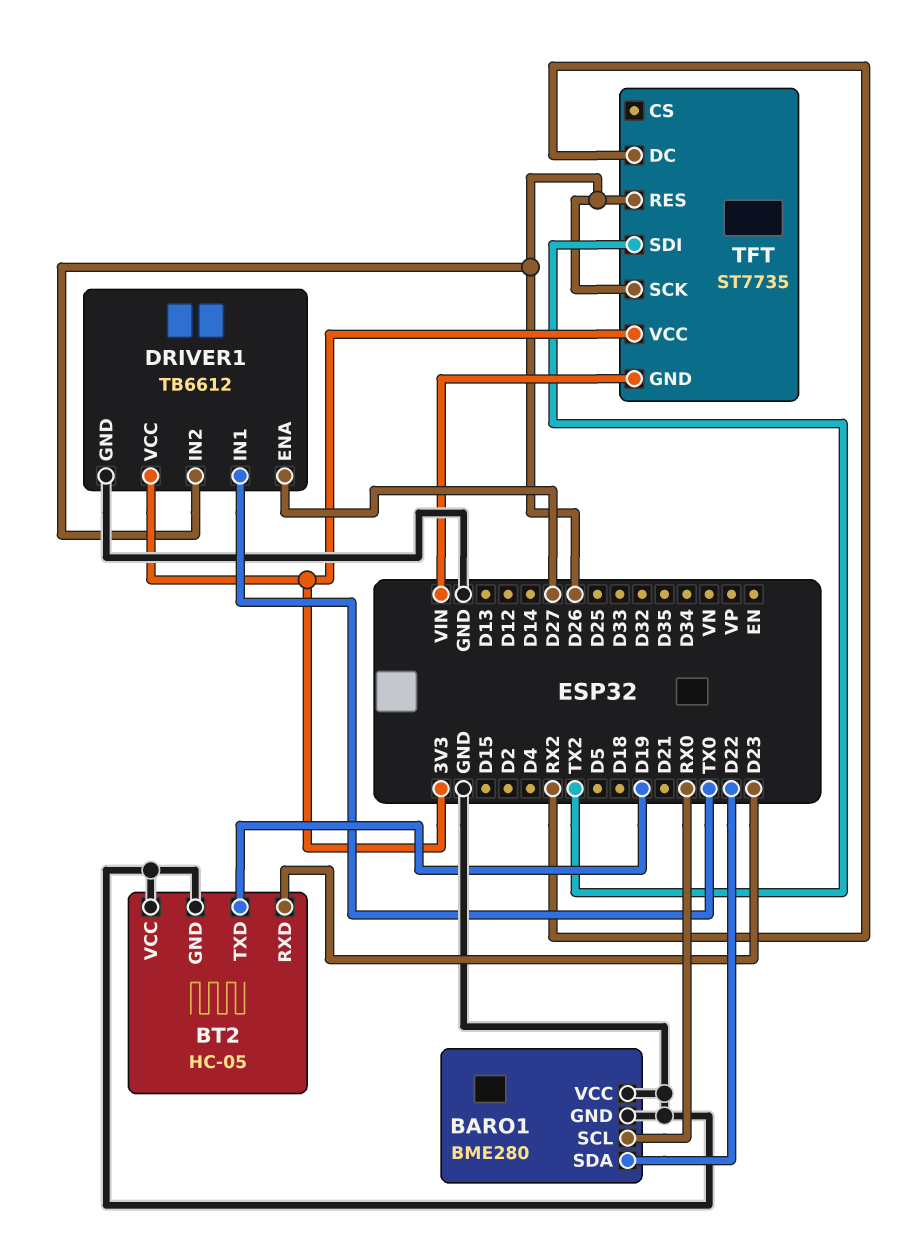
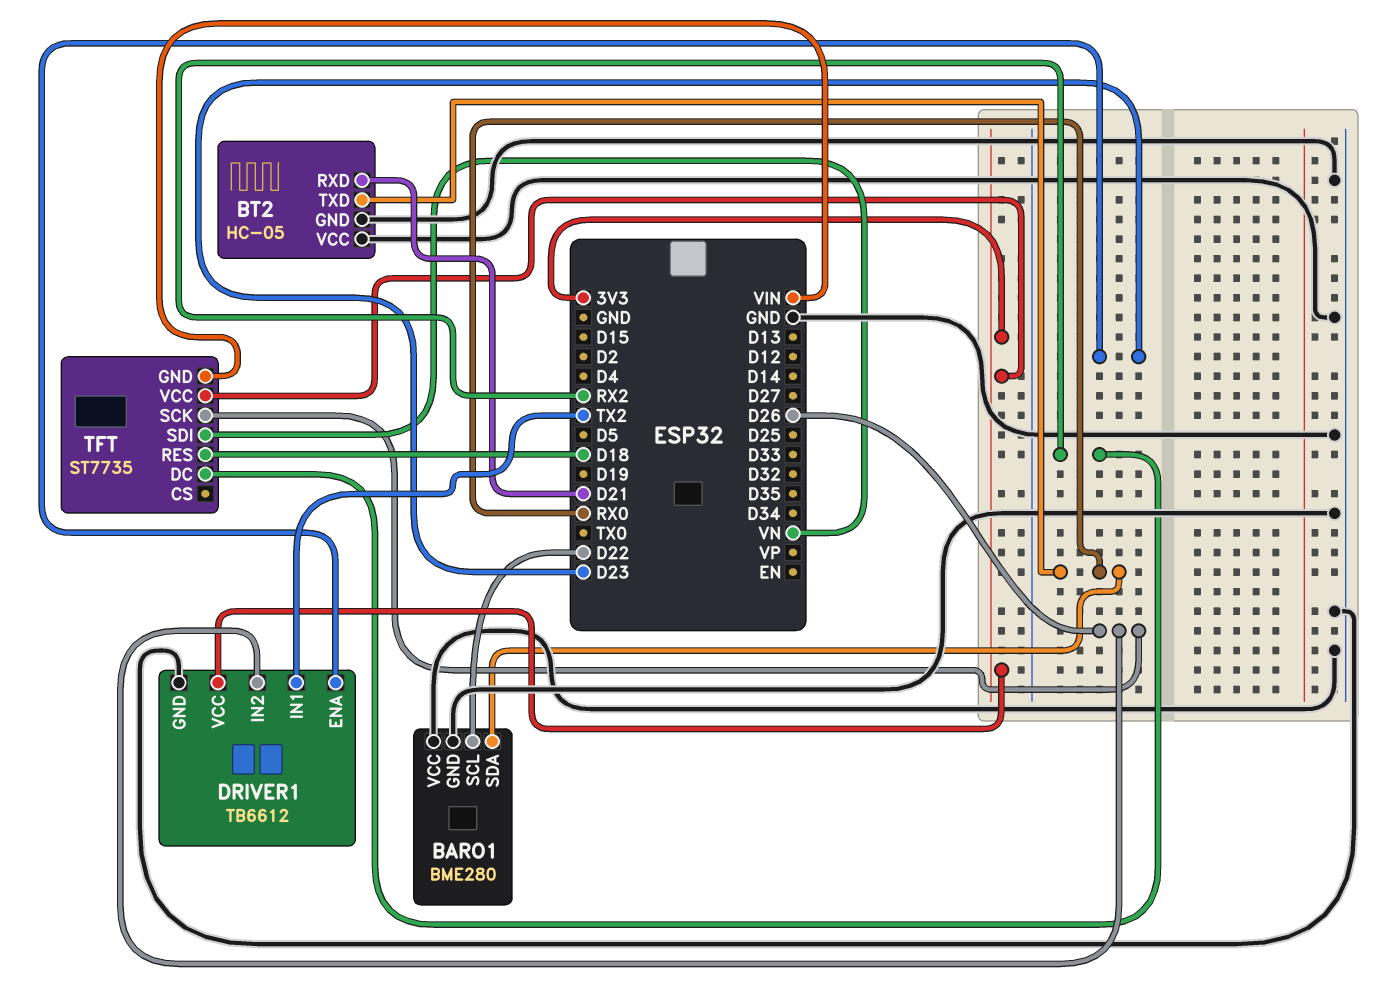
BARO1 pin SCL: RX0 -> D22
BARO1 pin SDA: D22 -> RX0
BT2 pin RXD: D23 -> D21
BT2 pin TXD: D19 -> RX0
DRIVER1 pin ENA: D27 -> D23
DRIVER1 pin IN1: TX0 -> TX2
TFT pin RES: D26 -> D18
TFT pin SDI: TX2 -> VN

